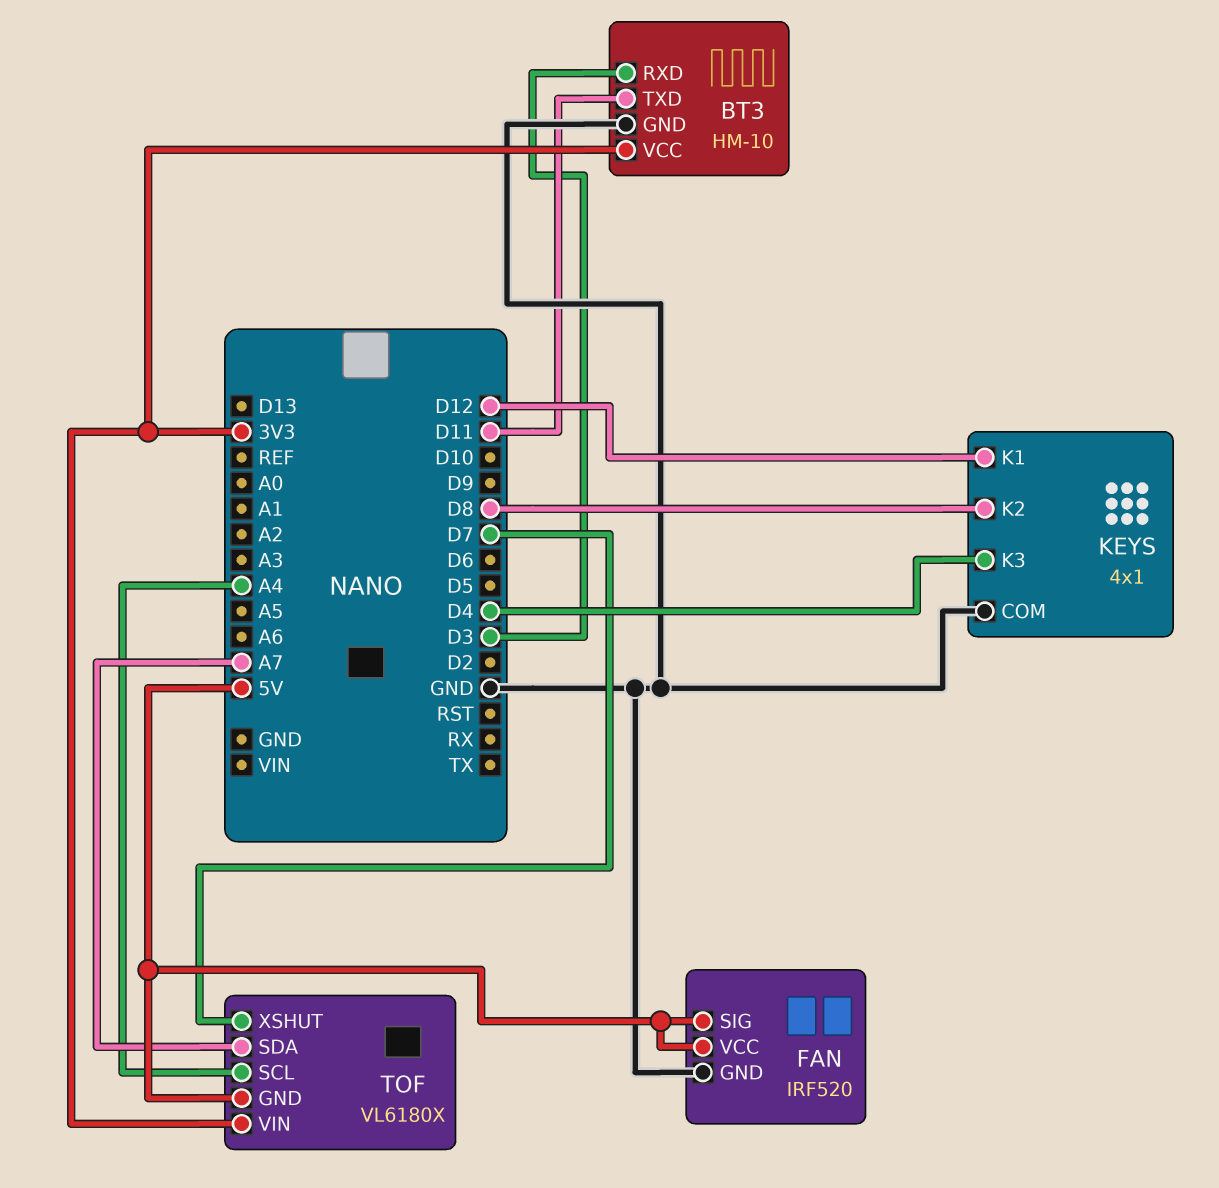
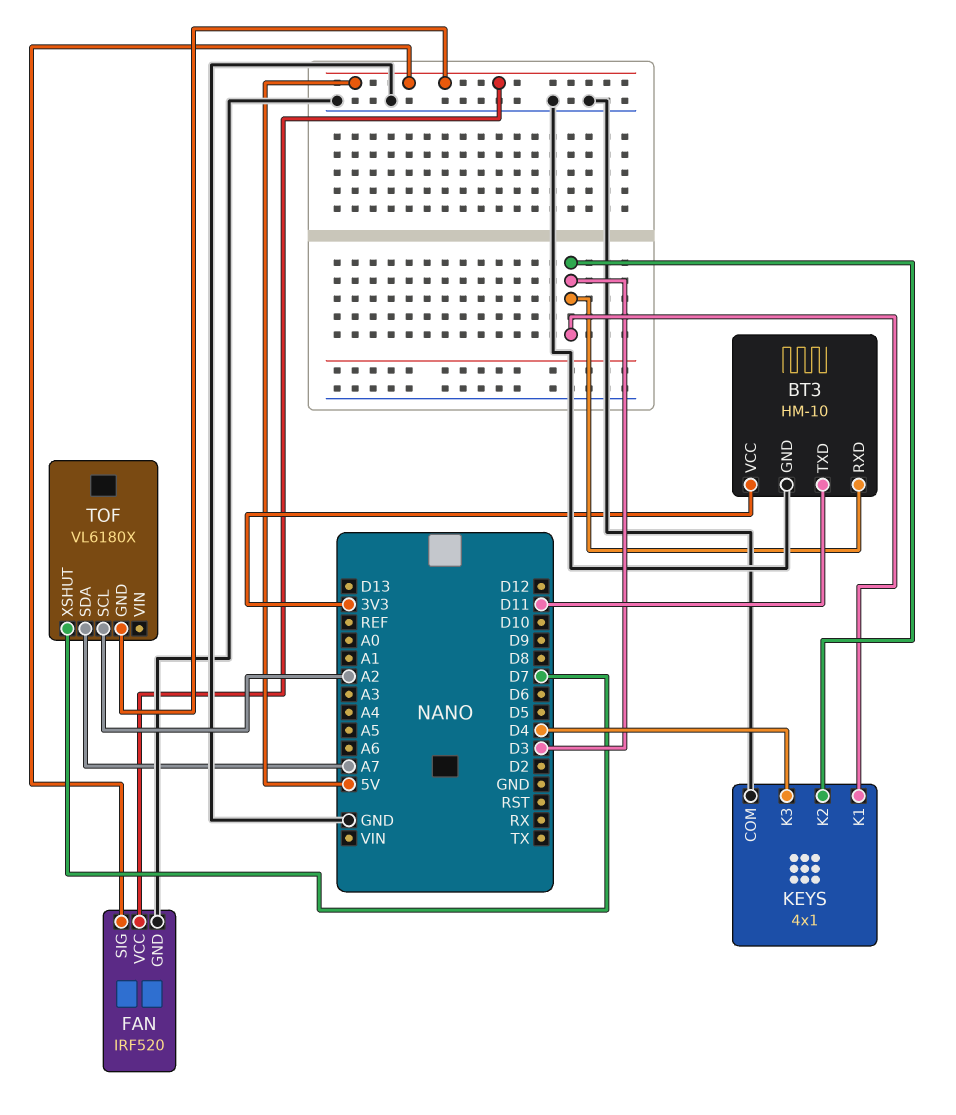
KEYS pin K1: D12 -> D3
KEYS pin K2: D8 -> D3
TOF pin SCL: A4 -> A2
TOF pin VIN: 3V3 -> none

